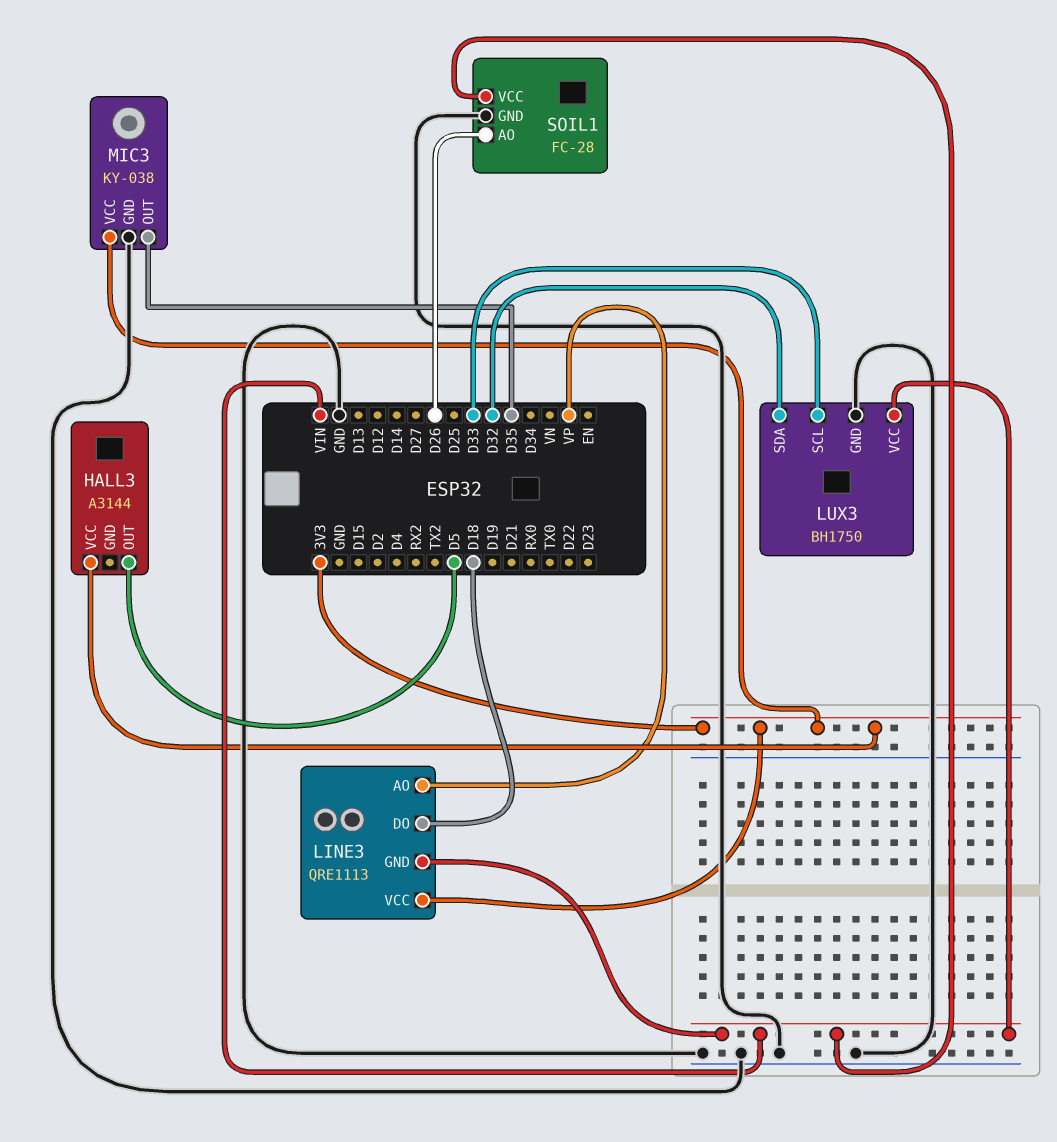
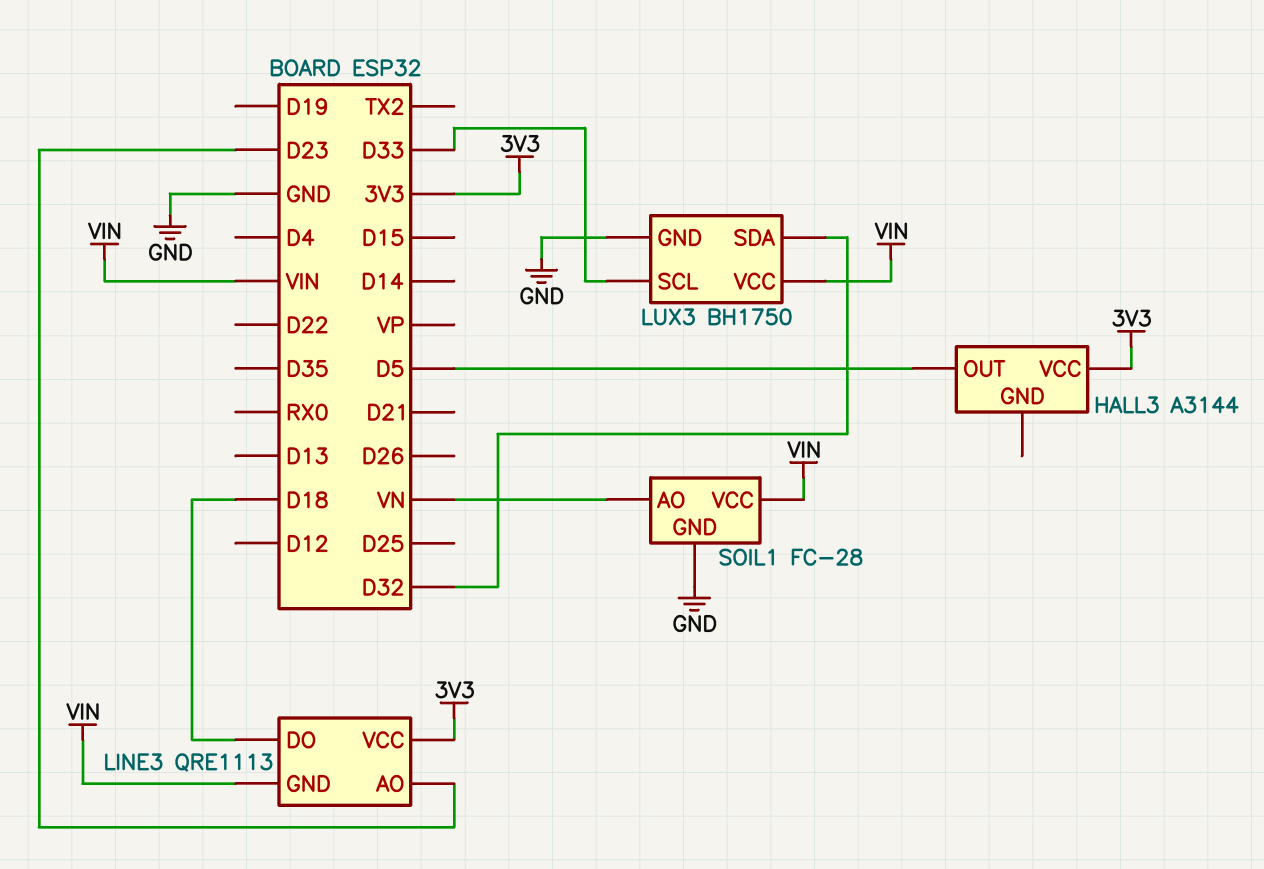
LINE3 pin AO: VP -> D23
MIC3: KY-038 -> none
MIC3 pin GND: GND -> none
MIC3 pin OUT: D35 -> none
MIC3 pin VCC: 3V3 -> none
SOIL1 pin AO: D26 -> VN

